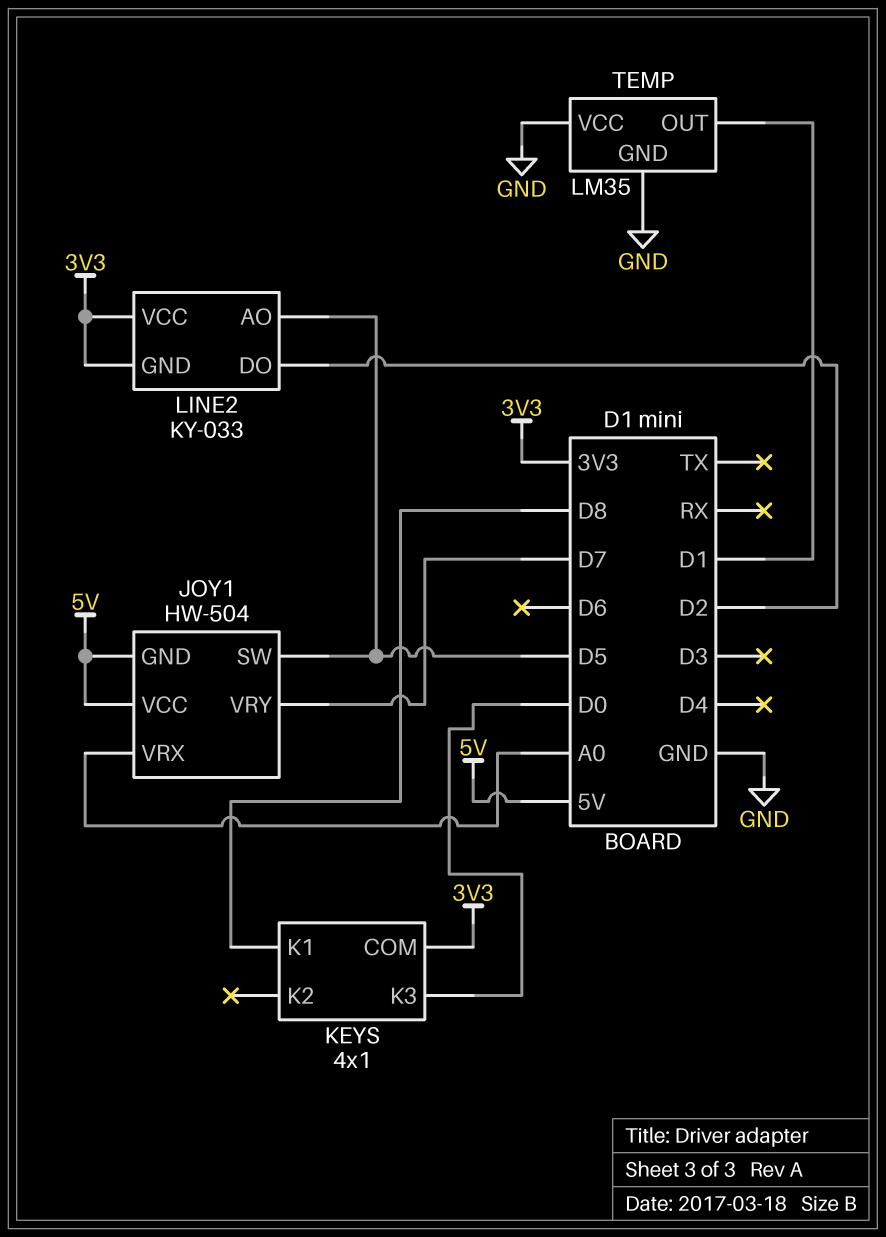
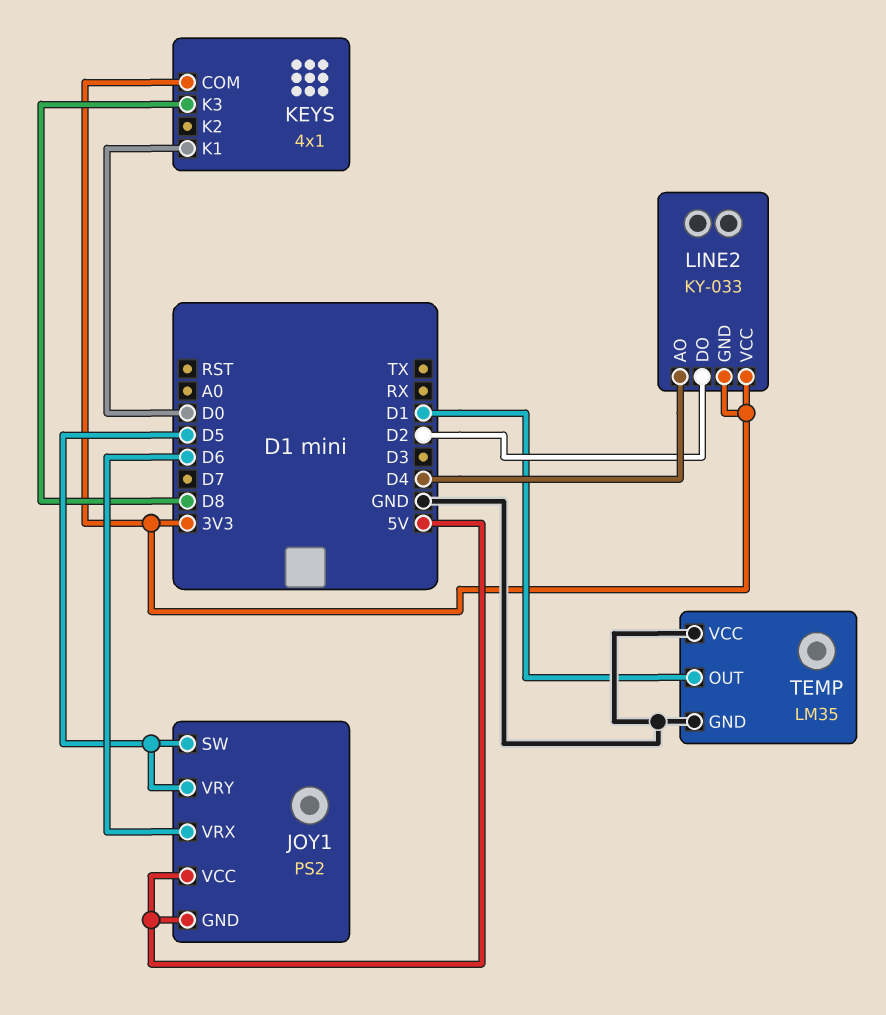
JOY1: HW-504 -> PS2
JOY1 pin VRX: A0 -> D6
JOY1 pin VRY: D7 -> D5
KEYS pin K1: D8 -> D0
KEYS pin K3: D0 -> D8
LINE2 pin AO: D5 -> D4

